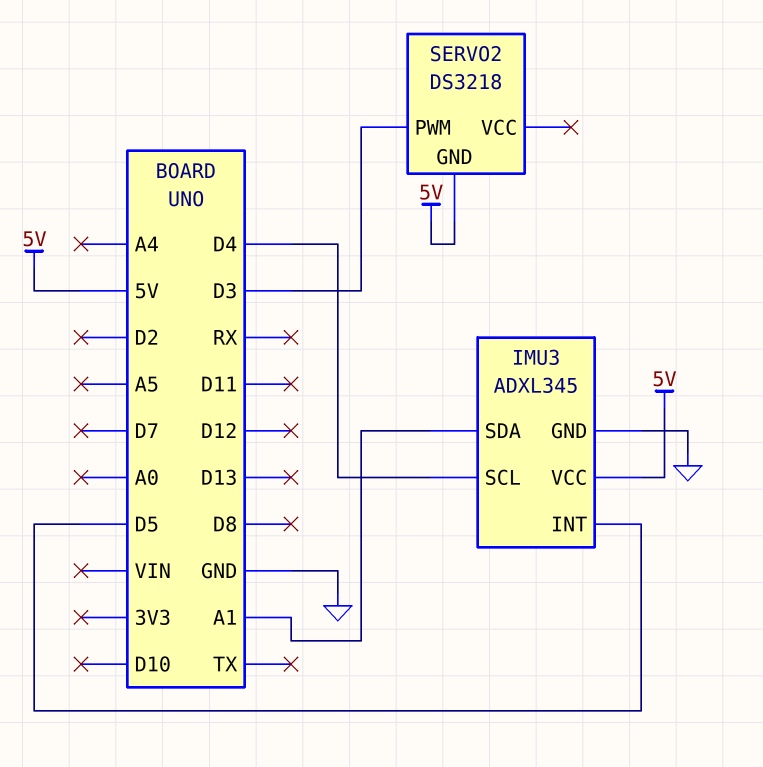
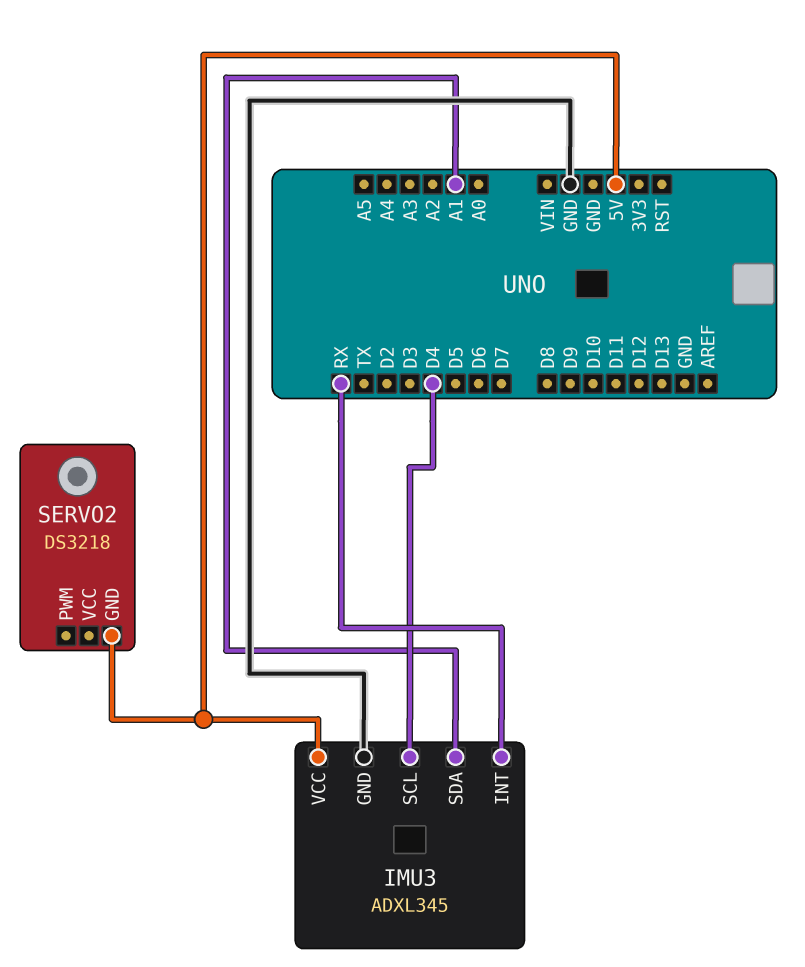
IMU3 pin INT: D5 -> RX
SERVO2 pin PWM: D3 -> none

